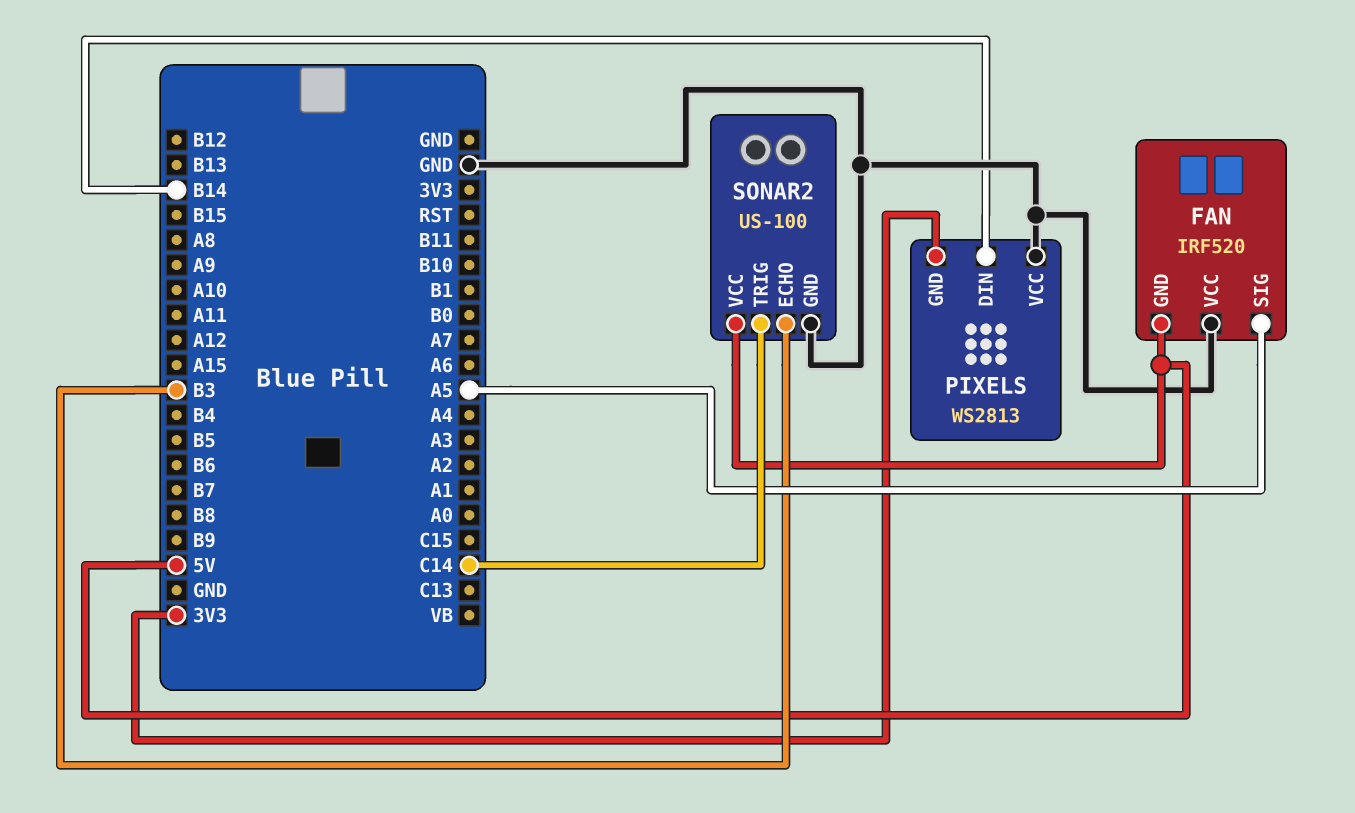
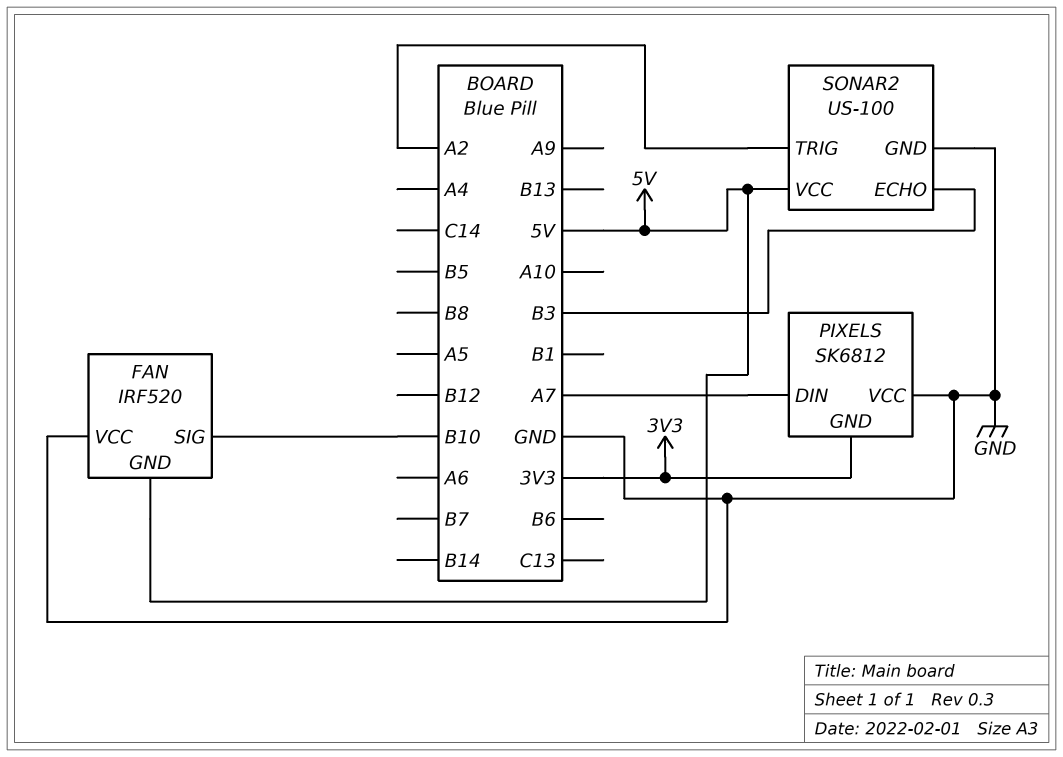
FAN pin SIG: A5 -> B10
PIXELS: WS2813 -> SK6812
PIXELS pin DIN: B14 -> A7
SONAR2 pin TRIG: C14 -> A2

